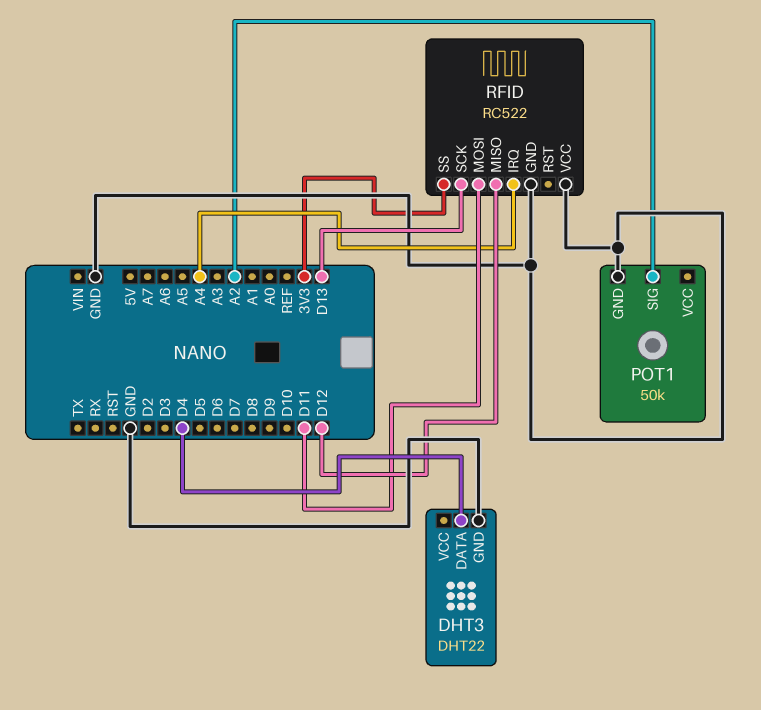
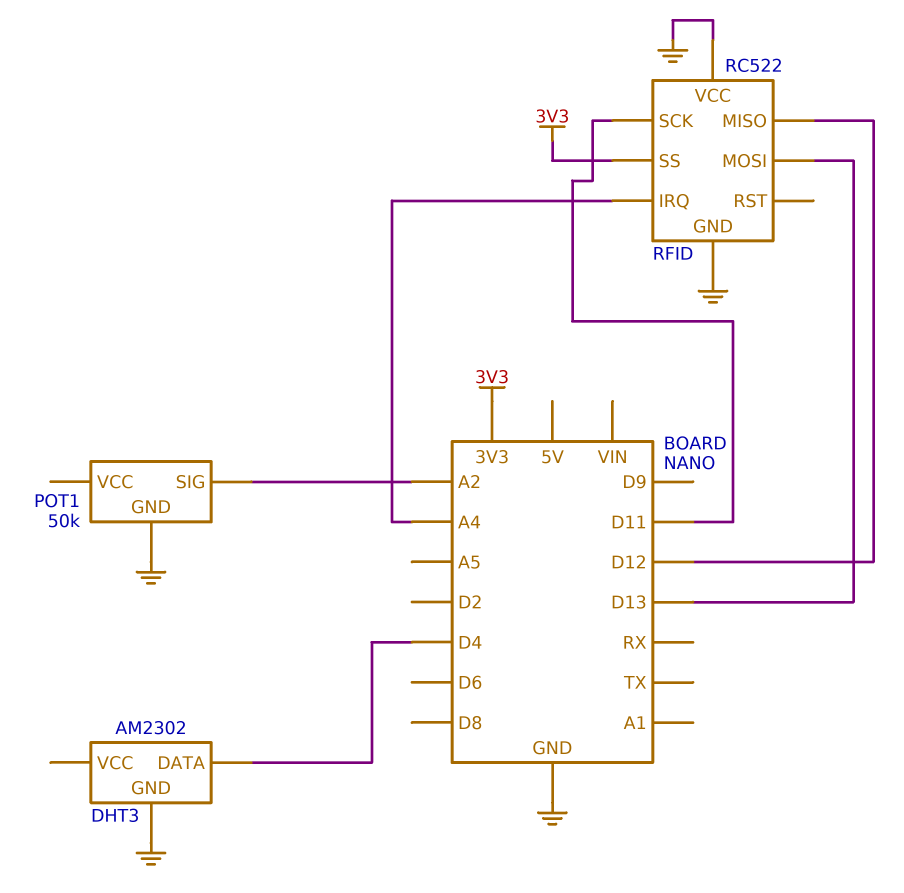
DHT3: DHT22 -> AM2302
RFID pin MOSI: D11 -> D13
RFID pin SCK: D13 -> D11

